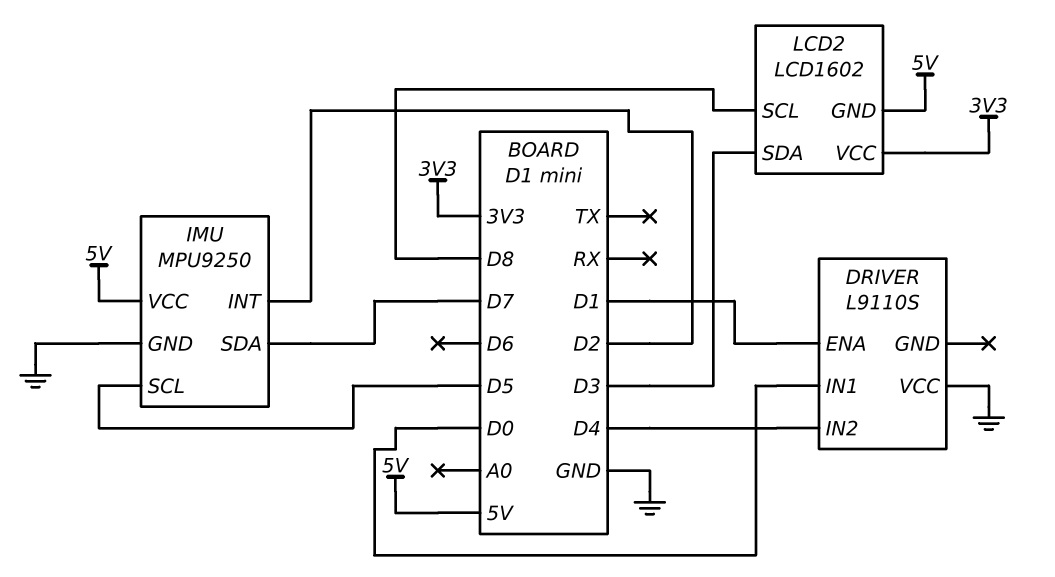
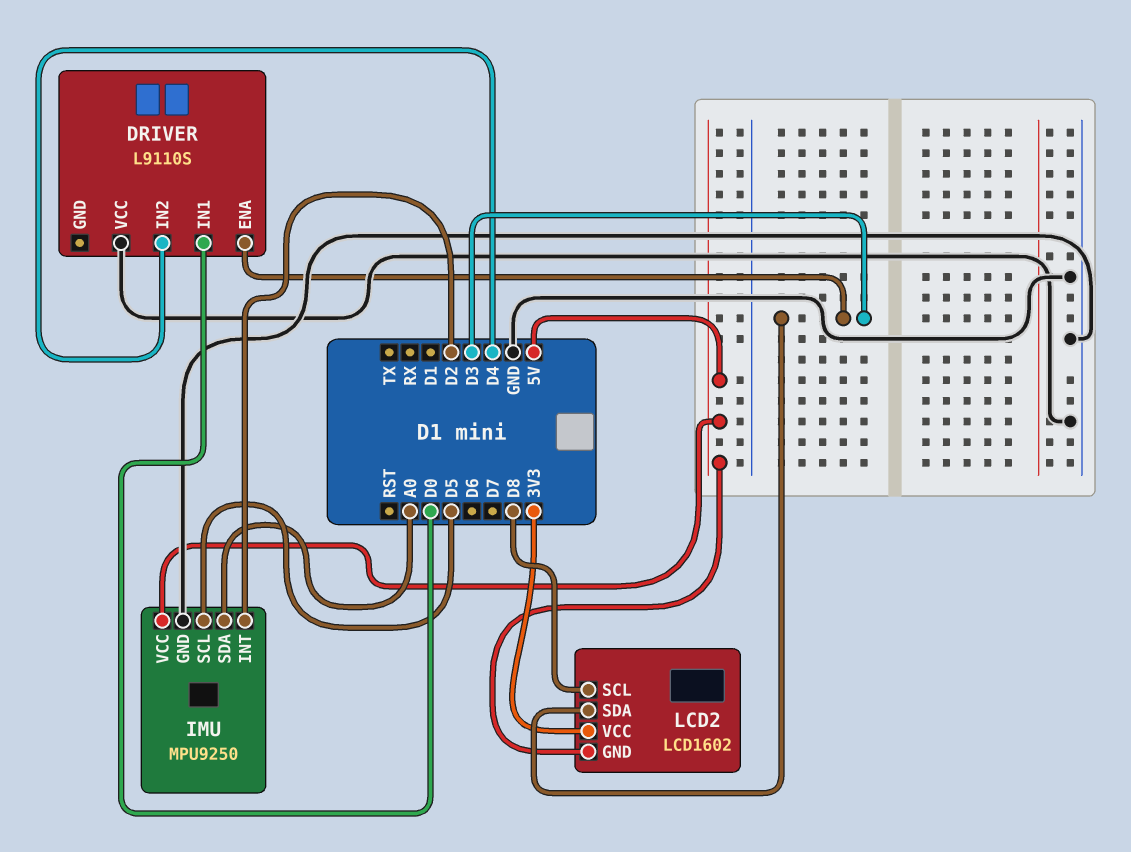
DRIVER pin ENA: D1 -> D3
IMU pin SDA: D7 -> A0

